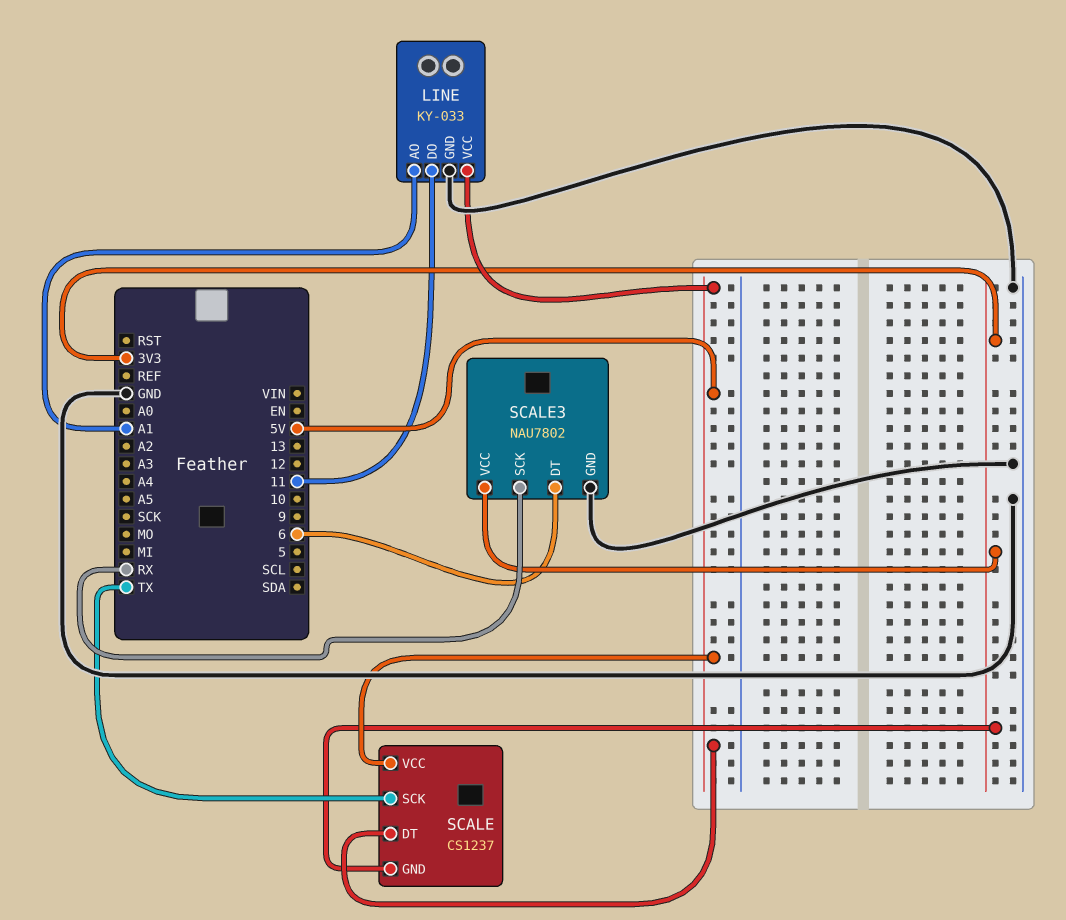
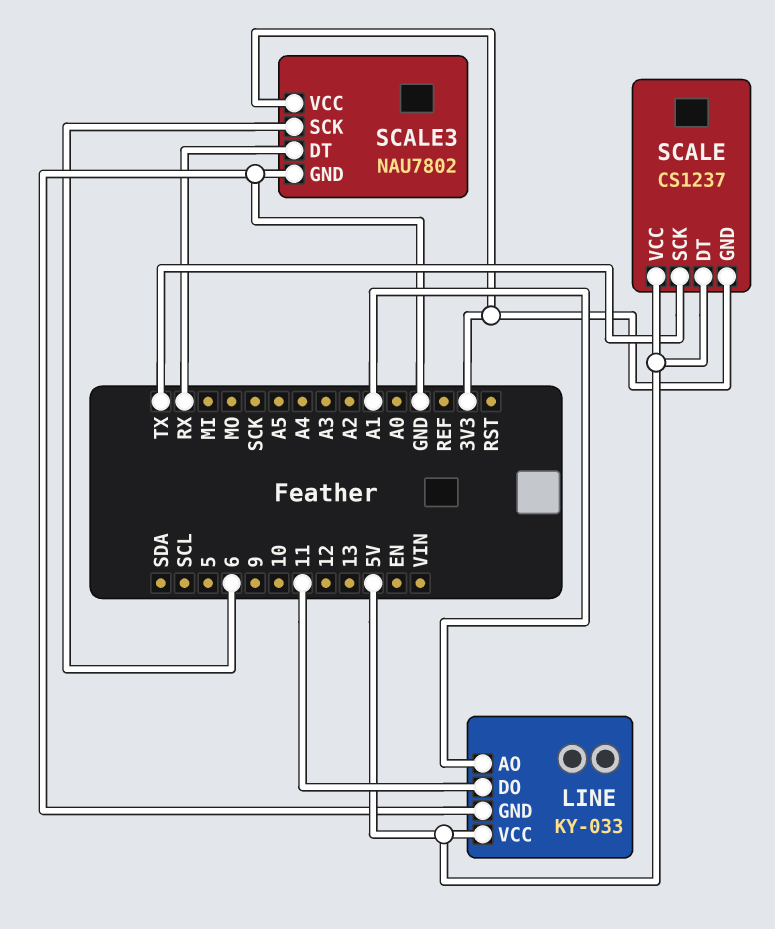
SCALE3 pin DT: 6 -> RX
SCALE3 pin SCK: RX -> 6

